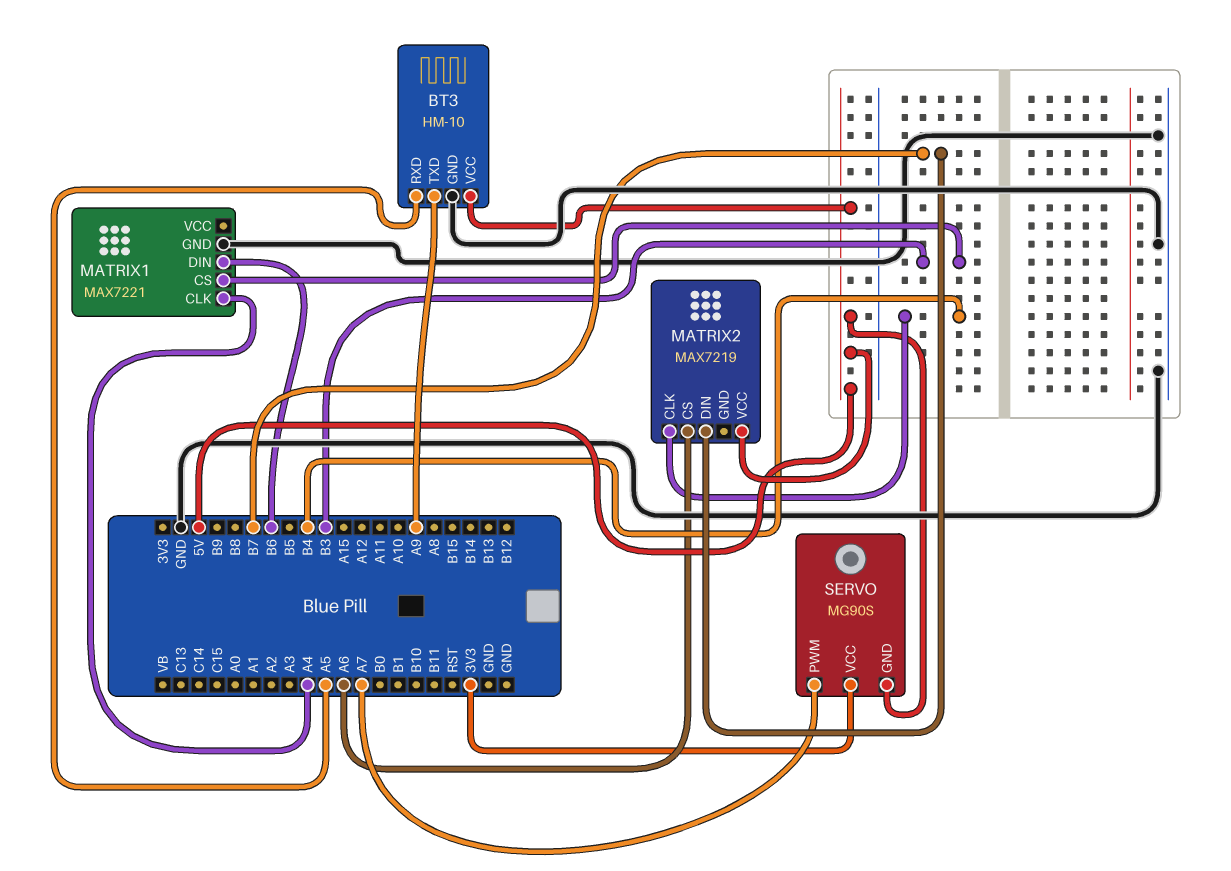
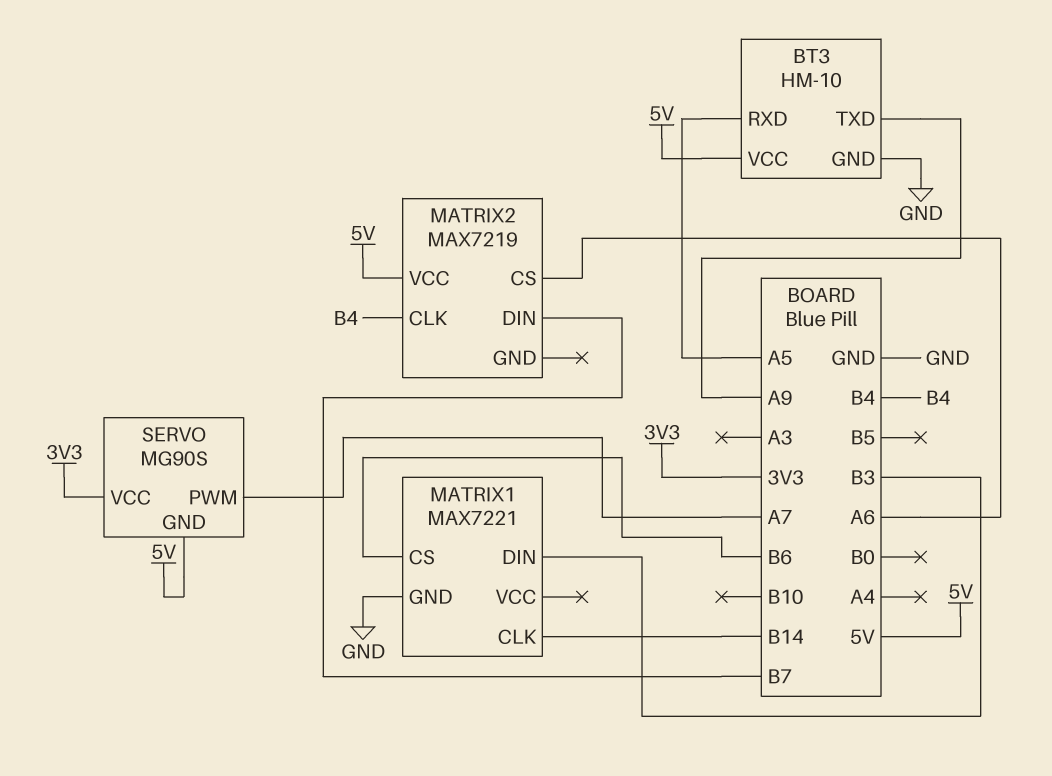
MATRIX1 pin CLK: A4 -> B14
MATRIX1 pin CS: B3 -> B6
MATRIX1 pin DIN: B6 -> B3

